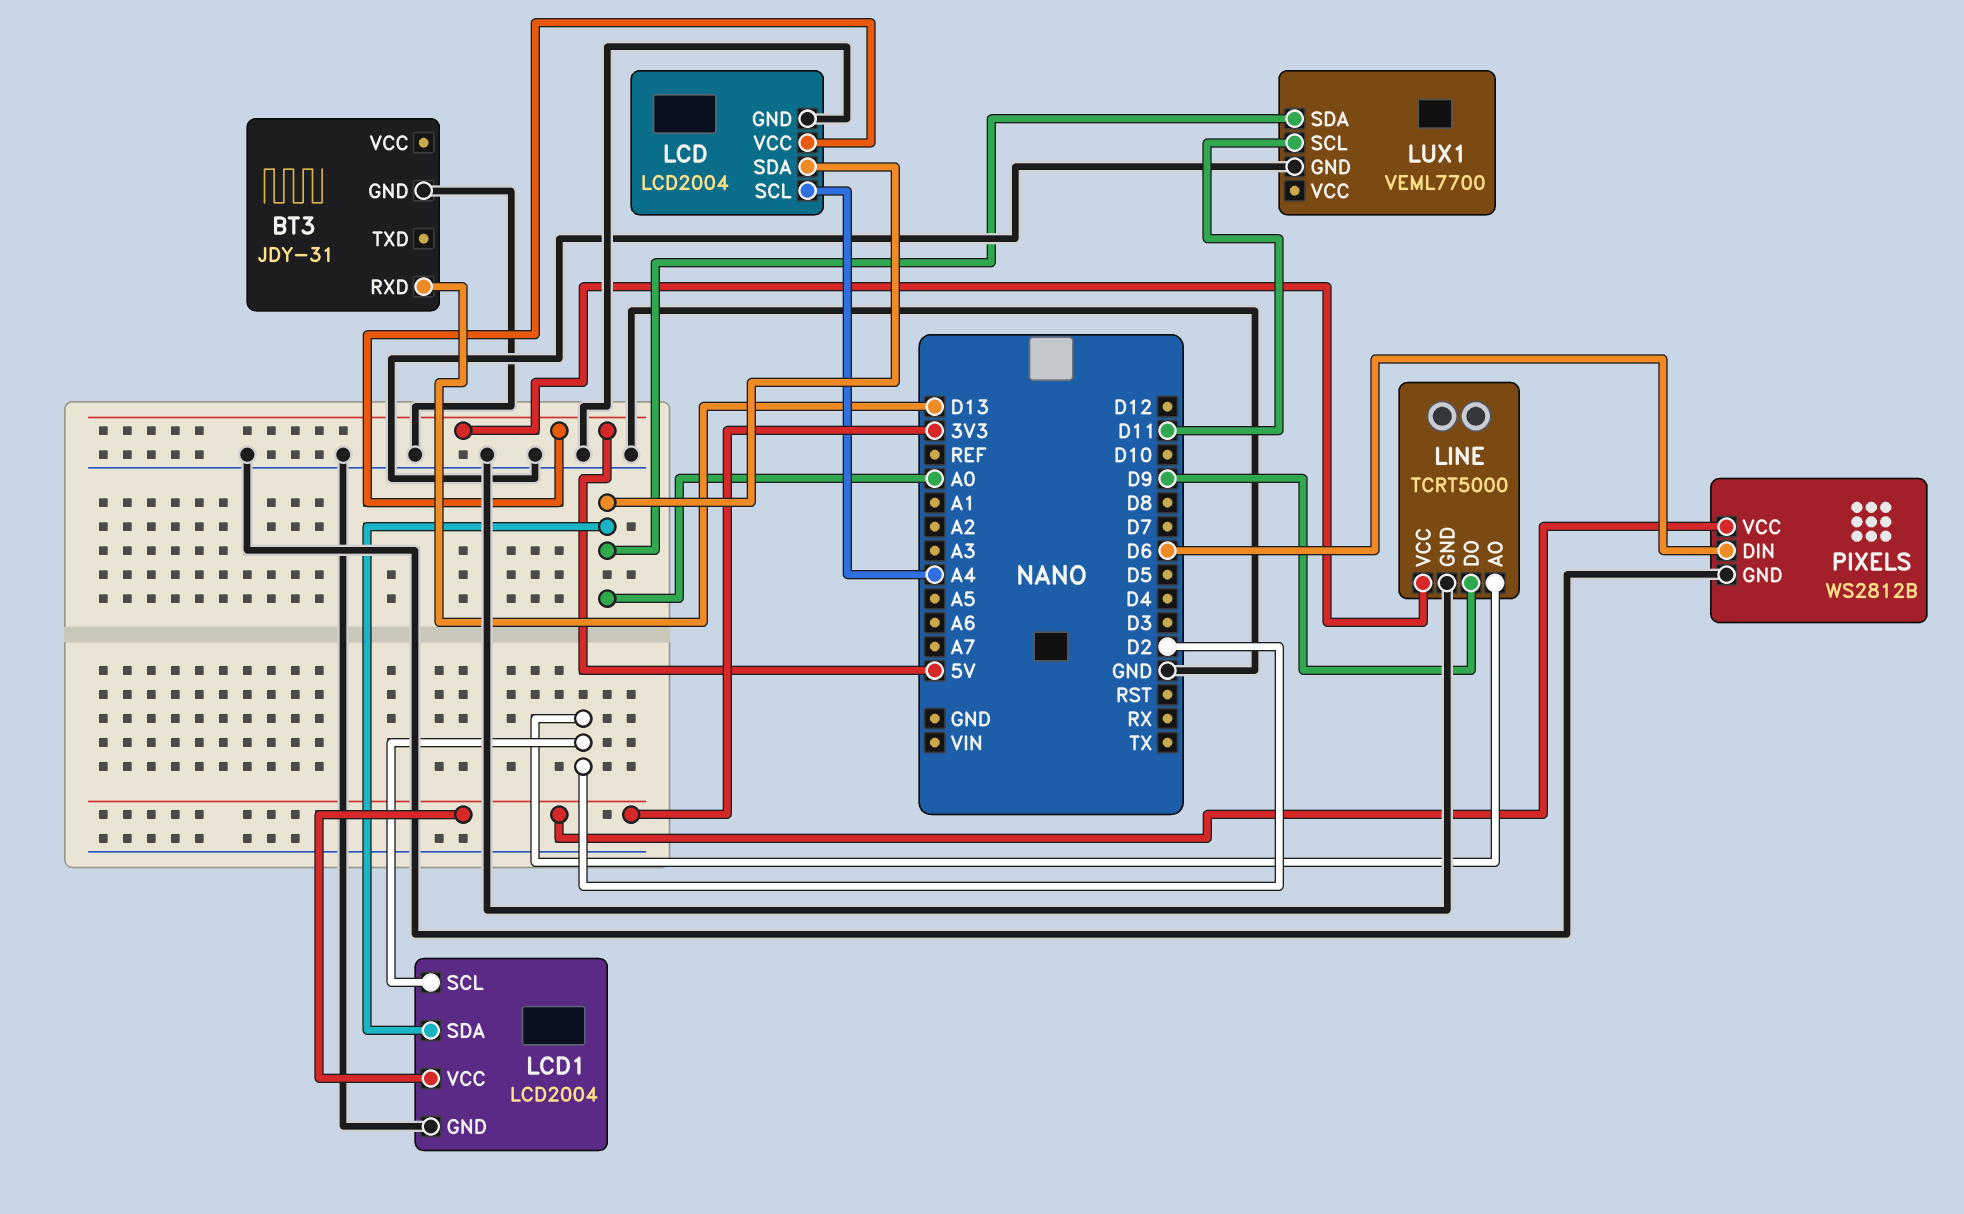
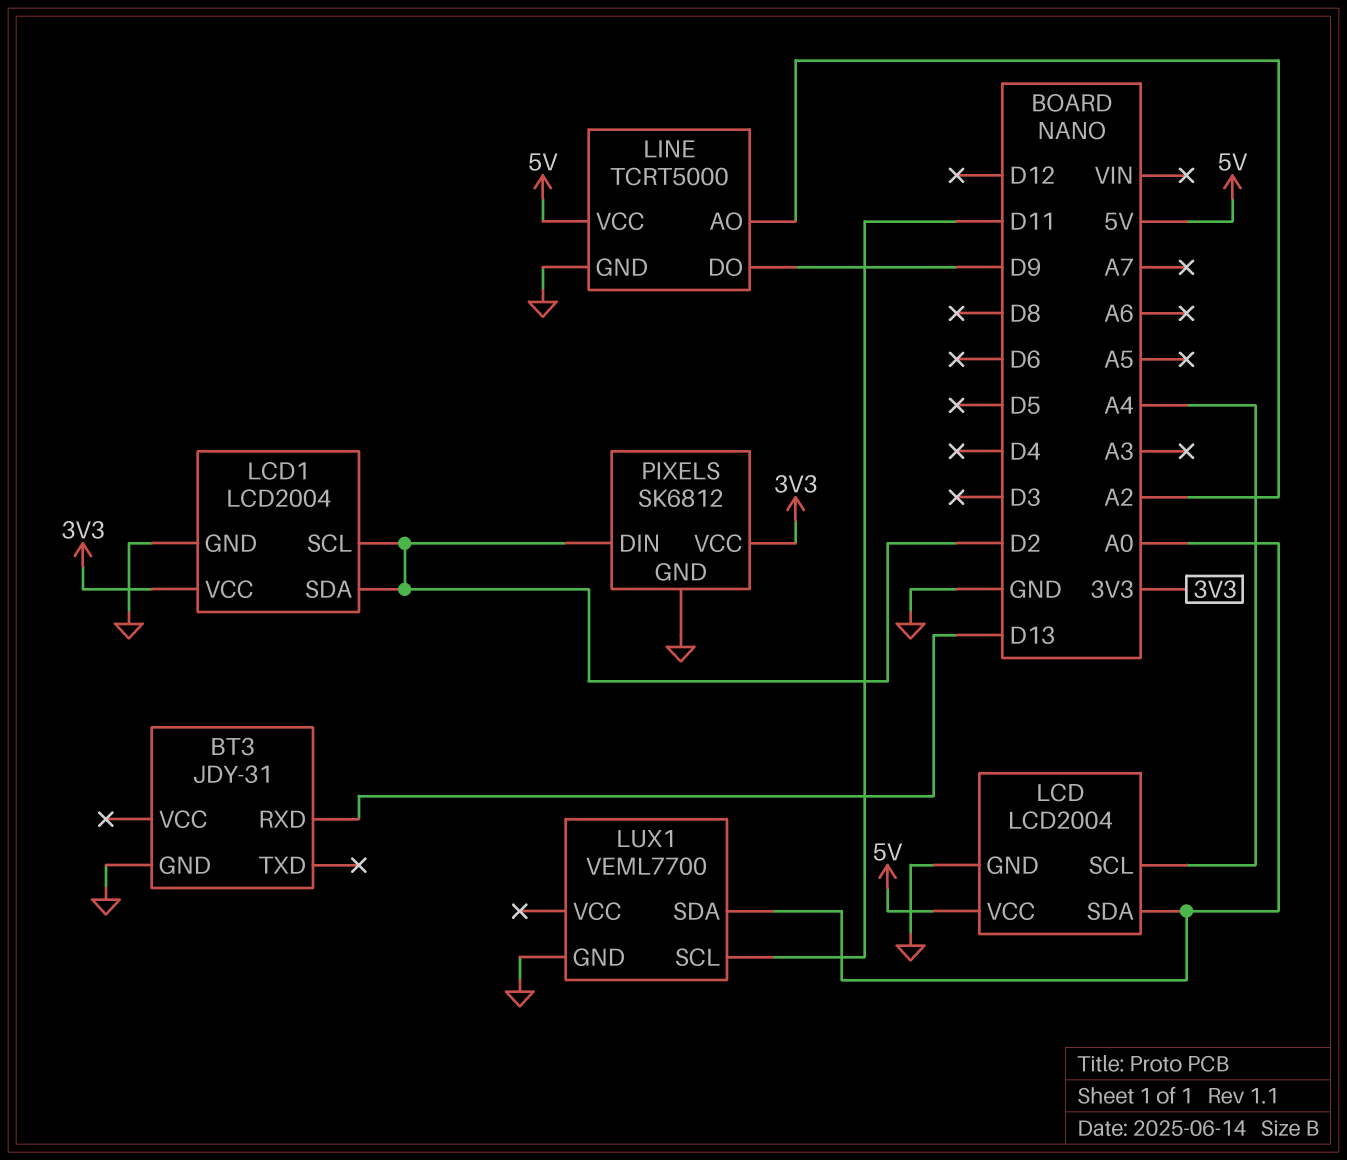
LCD1 pin SDA: A0 -> D2
LINE pin AO: D2 -> A2
PIXELS: WS2812B -> SK6812
PIXELS pin DIN: D6 -> D2

